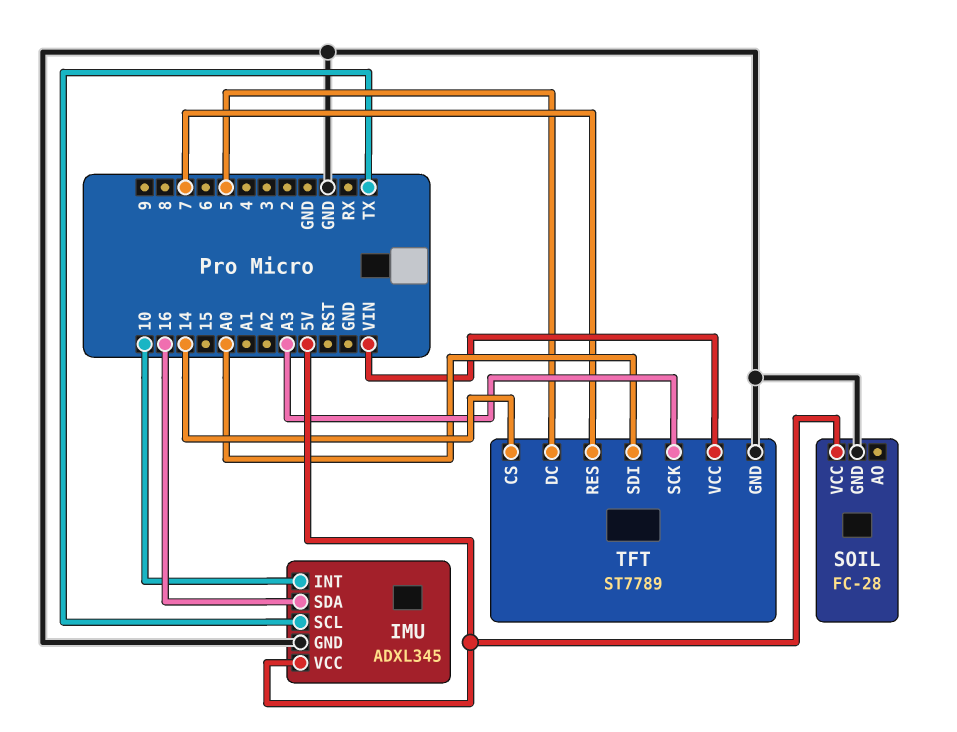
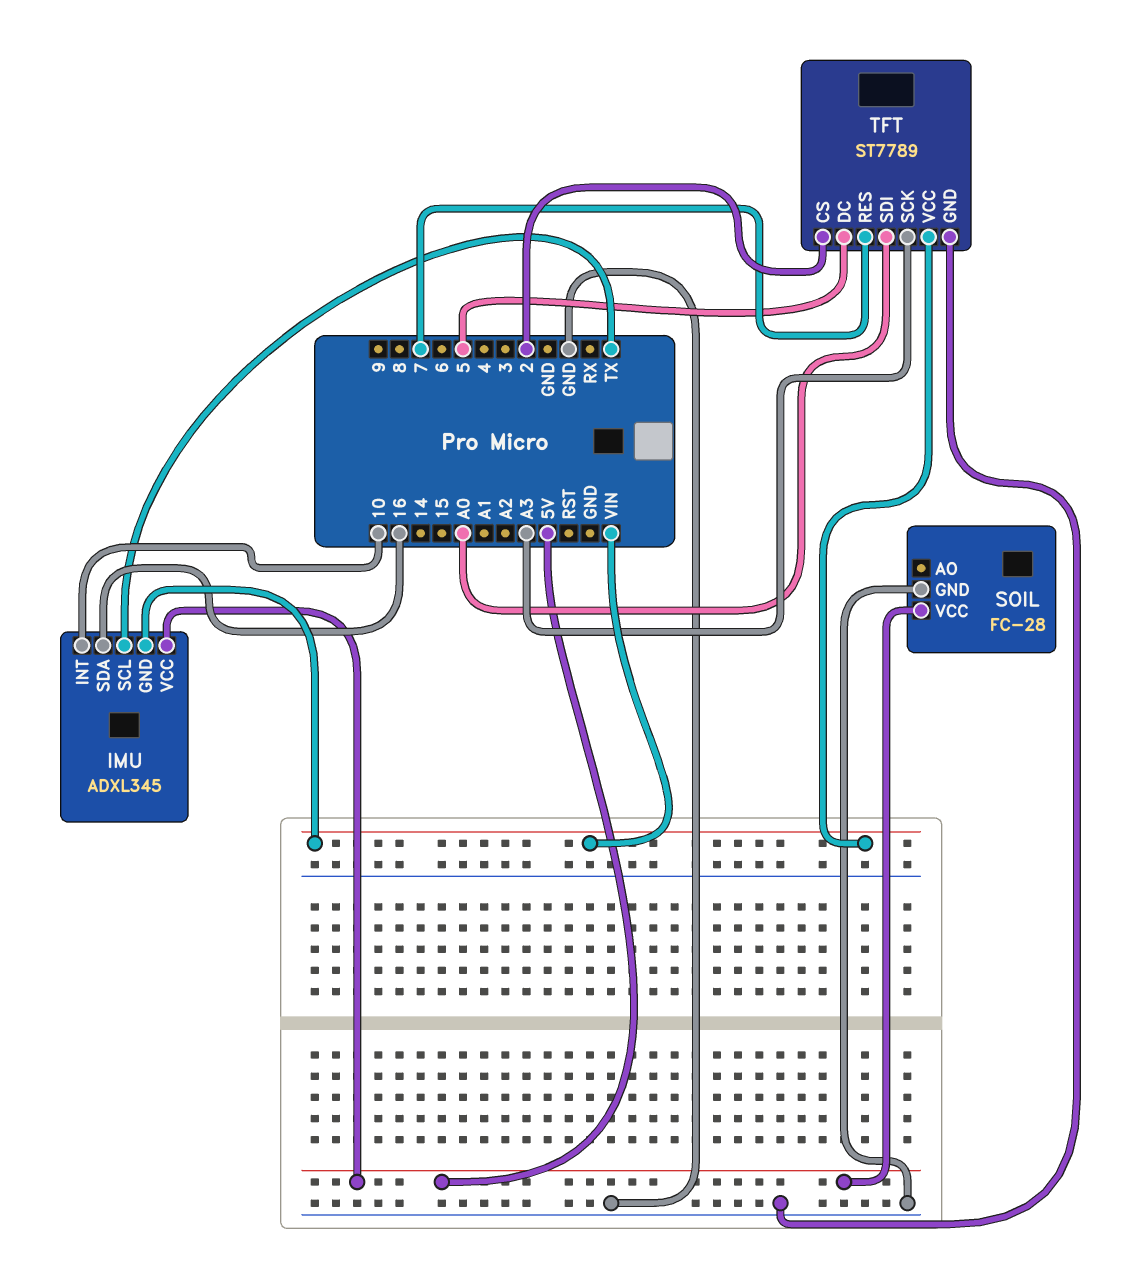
IMU pin GND: GND -> VIN
TFT pin CS: 14 -> 2

